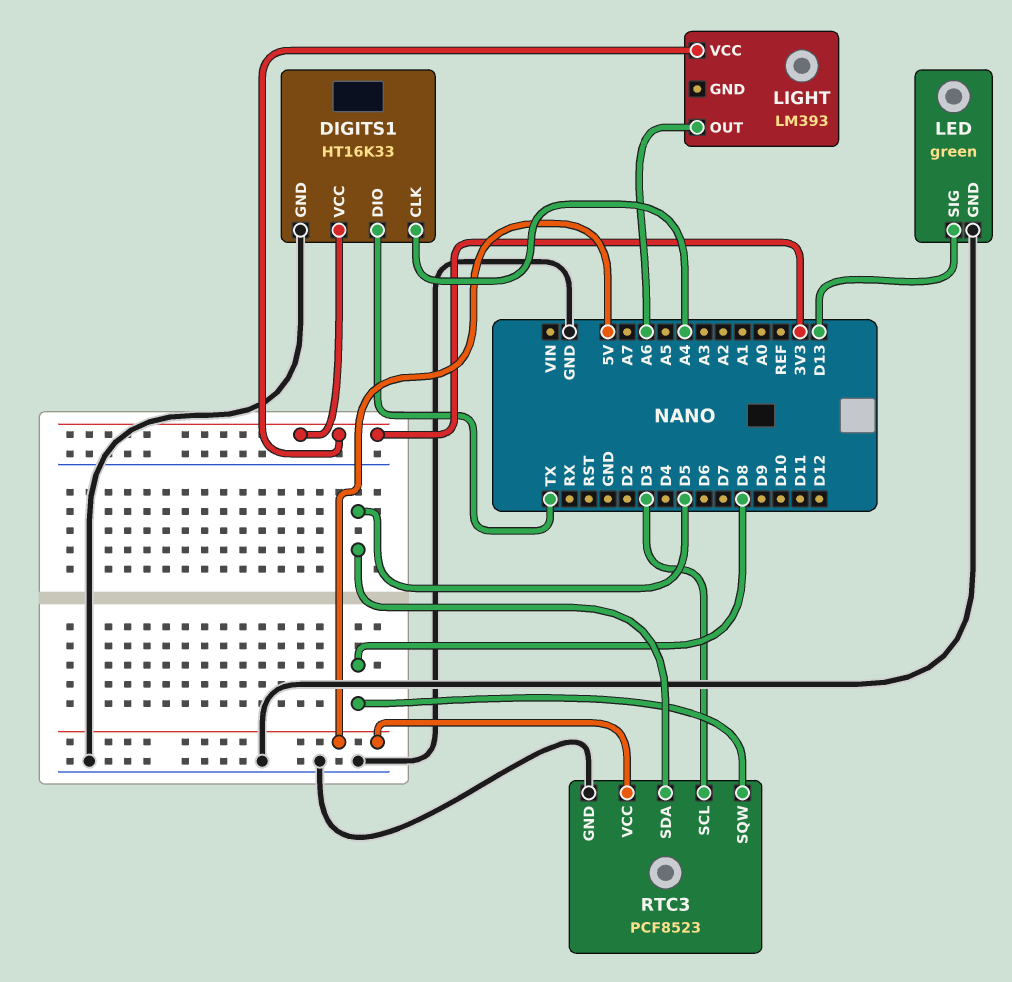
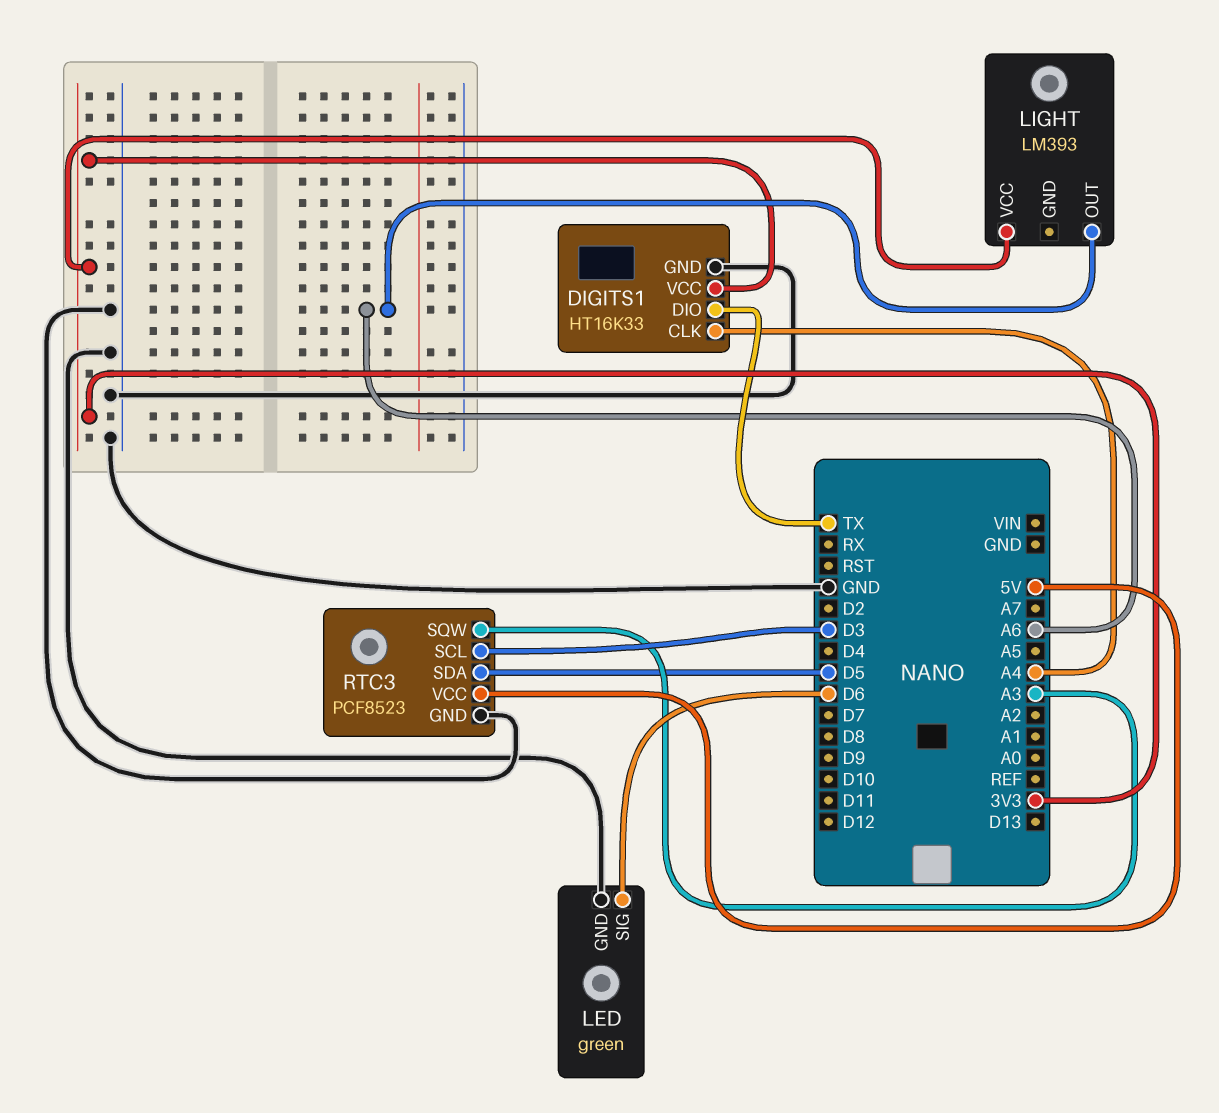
LED pin SIG: D13 -> D6
RTC3 pin SQW: D8 -> A3

